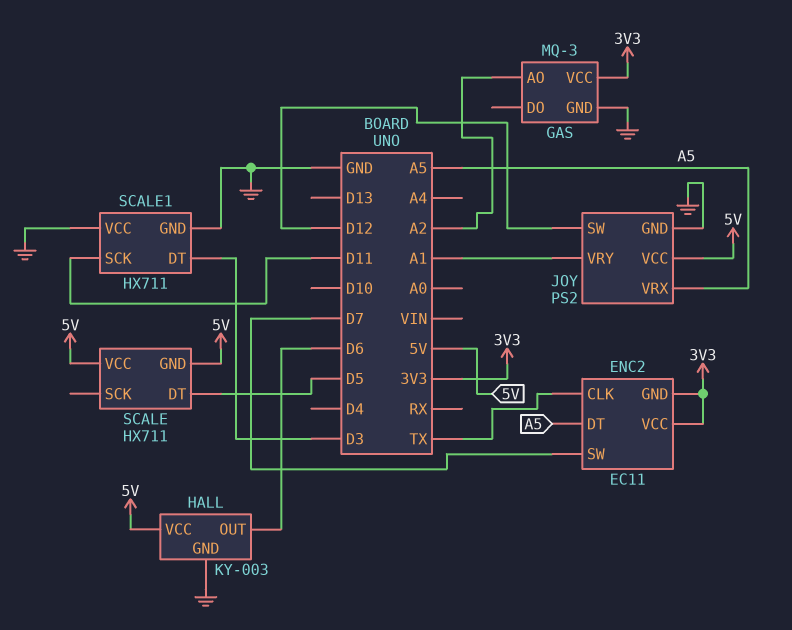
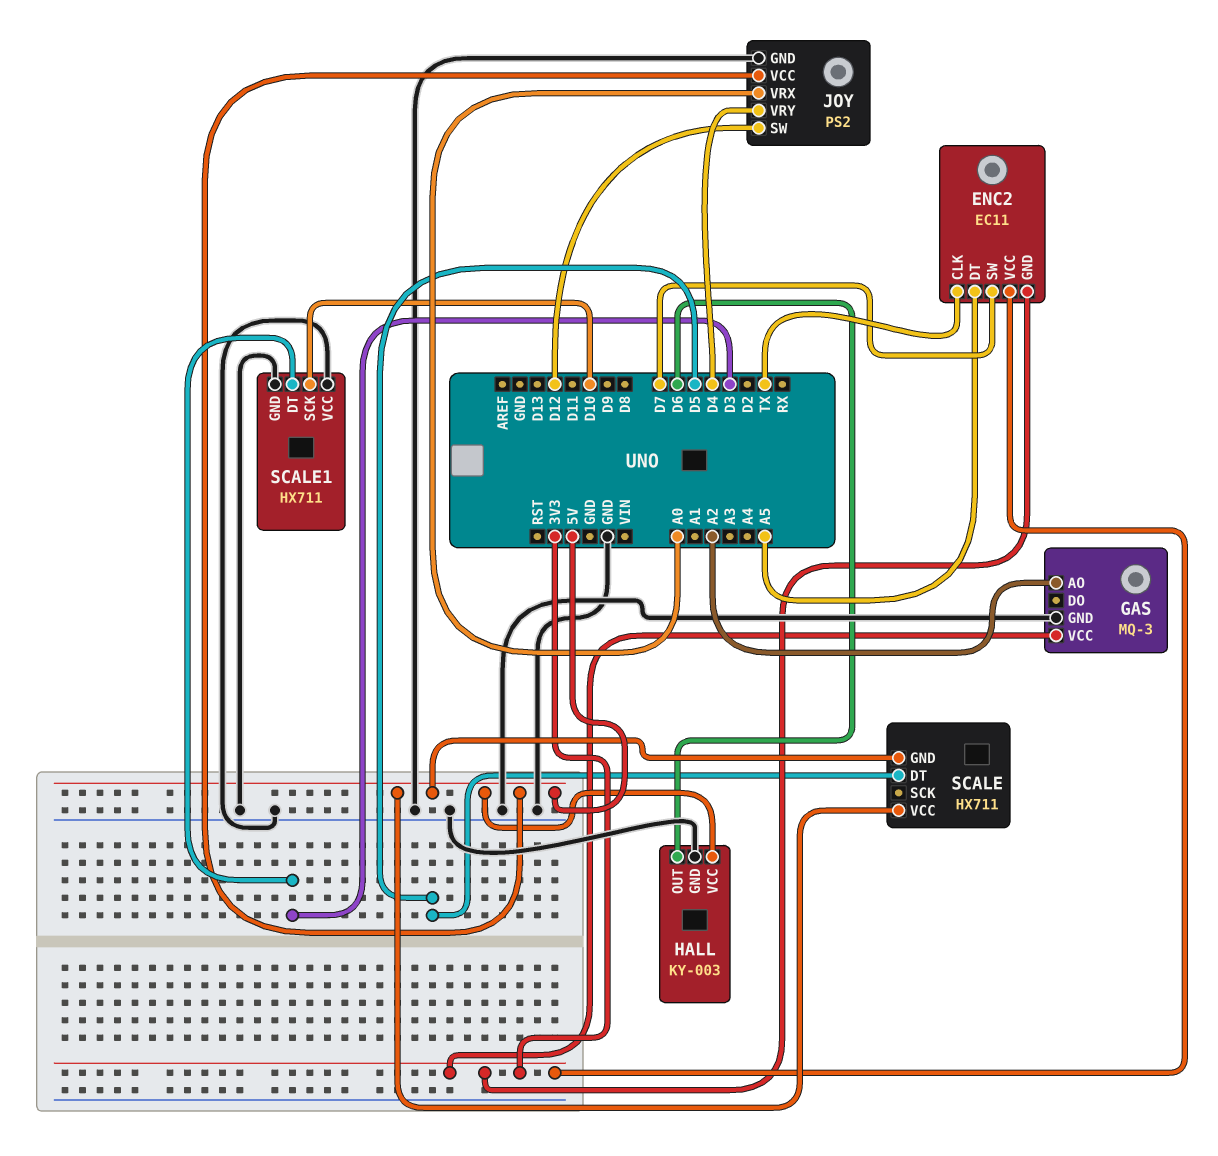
JOY pin VRX: A5 -> A0
JOY pin VRY: A1 -> D4
SCALE1 pin SCK: D11 -> D10

